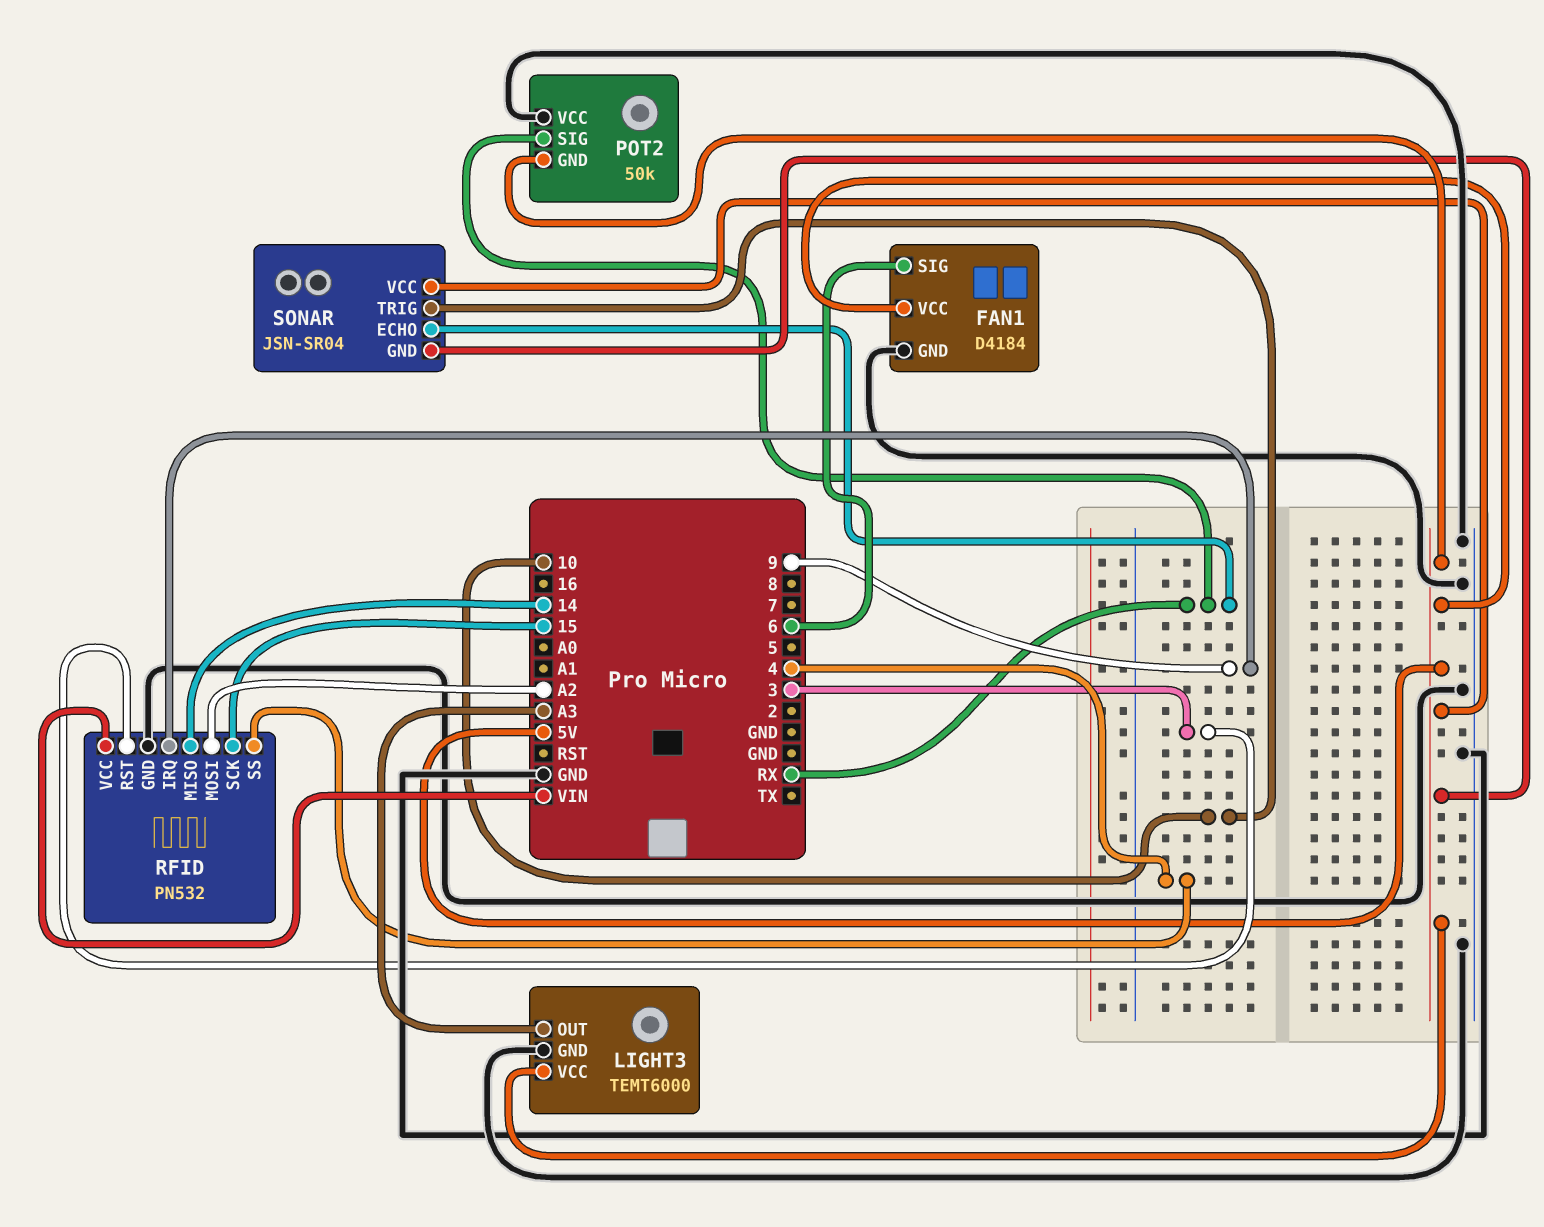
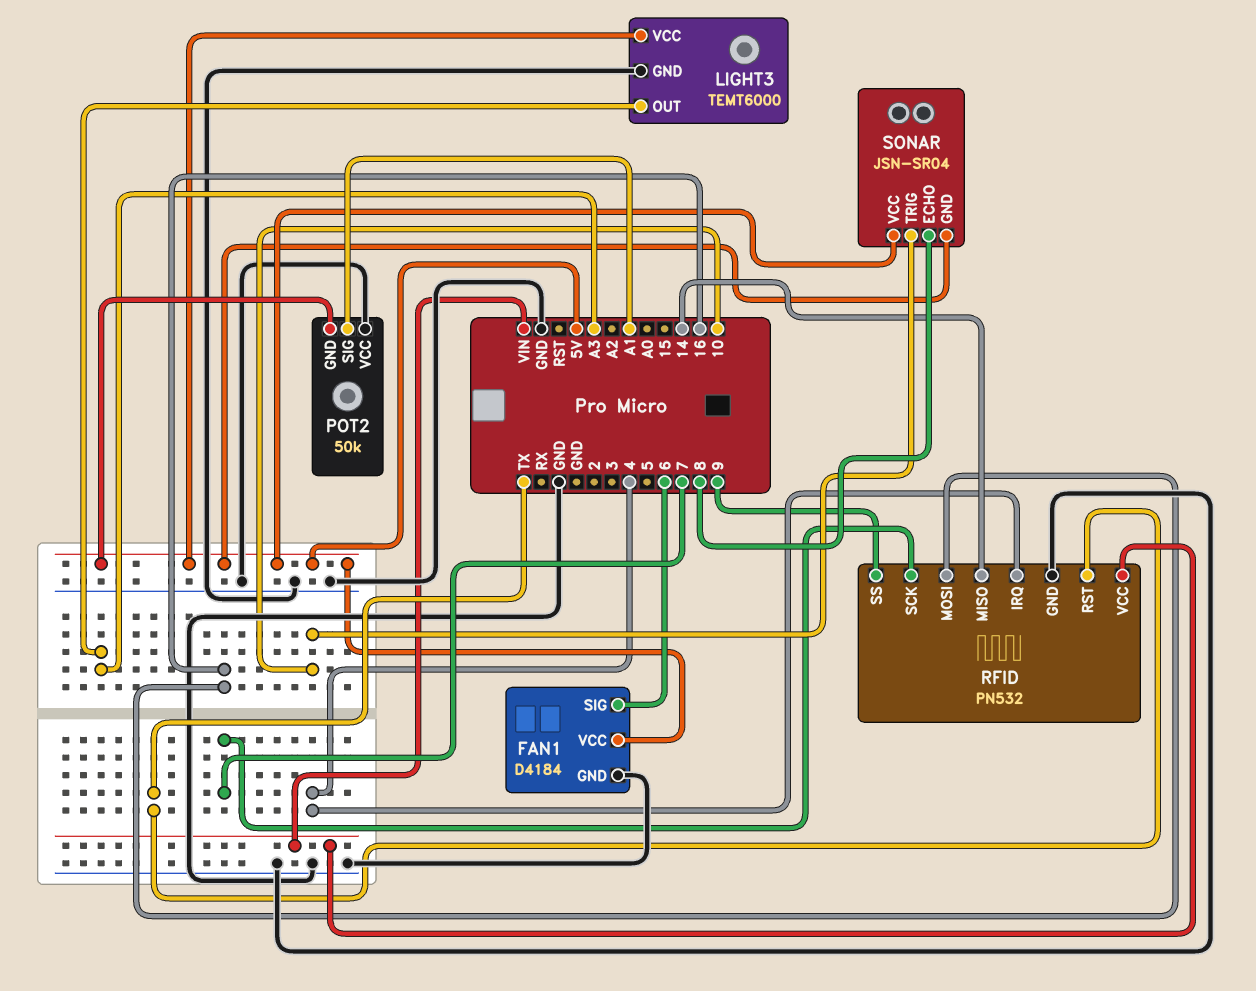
POT2 pin SIG: RX -> A1
RFID pin IRQ: 9 -> 4
RFID pin MOSI: A2 -> 16
RFID pin RST: 3 -> TX
RFID pin SCK: 15 -> 7
RFID pin SS: 4 -> 9
SONAR pin ECHO: RX -> 8

